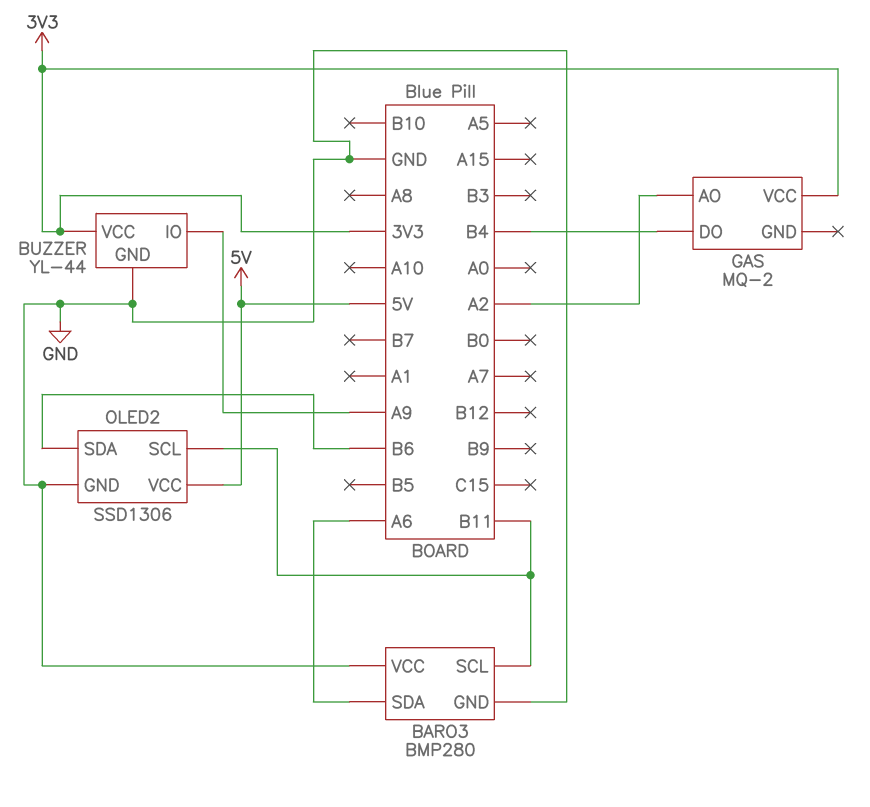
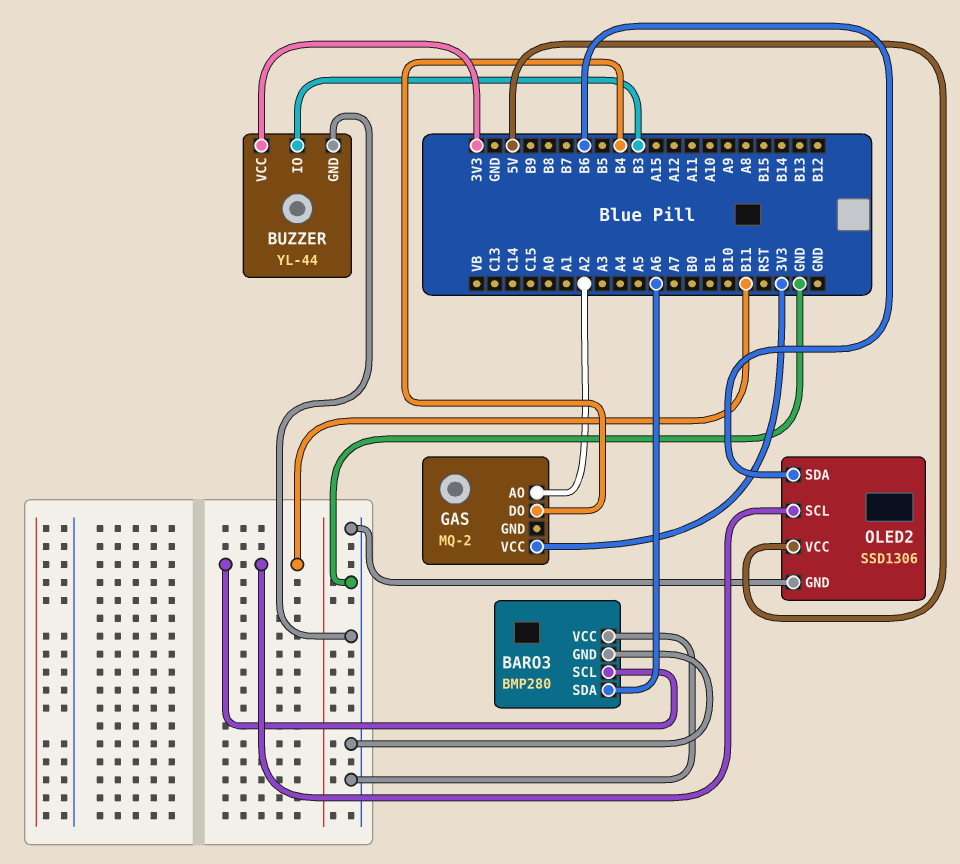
BUZZER pin IO: A9 -> B3

